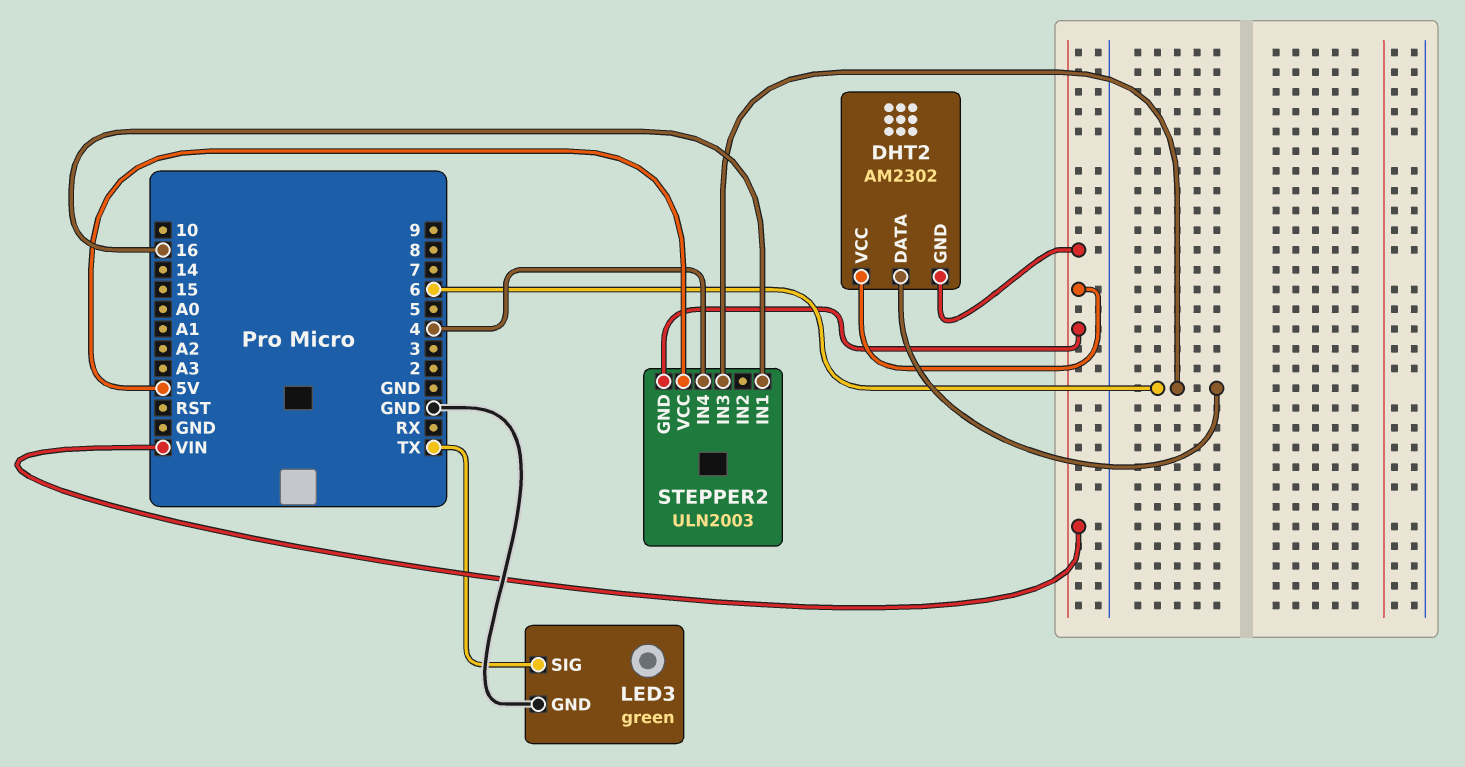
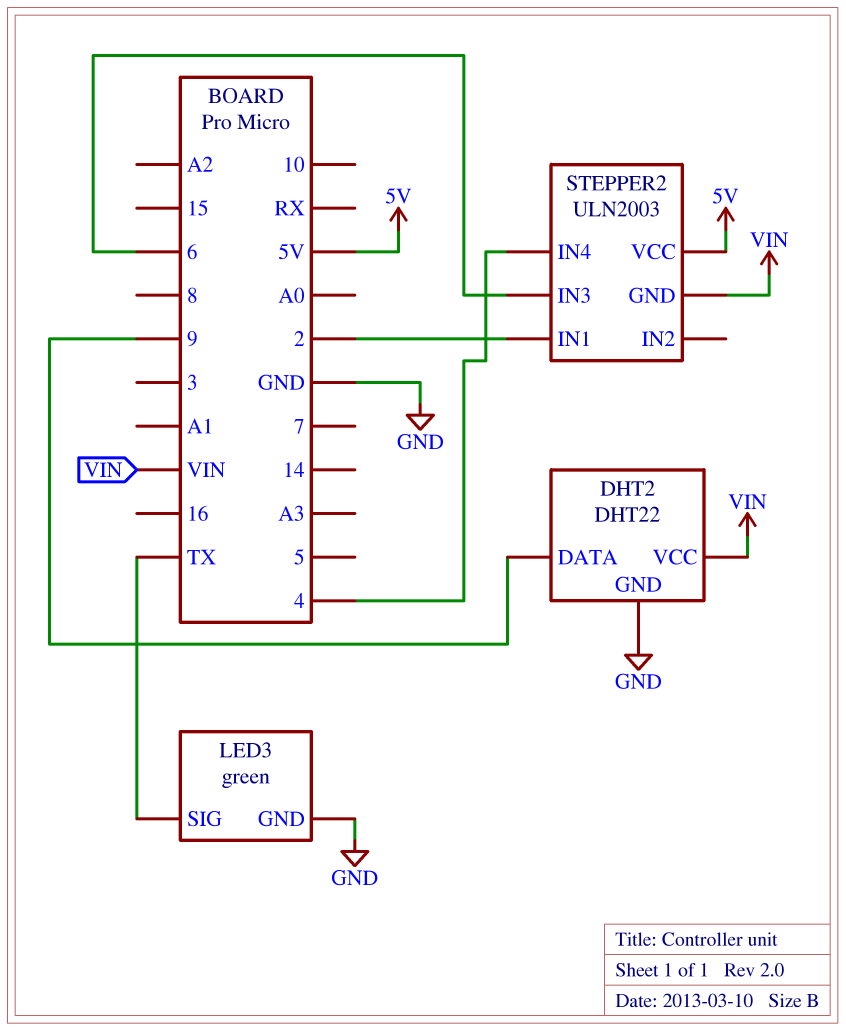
DHT2: AM2302 -> DHT22
DHT2 pin DATA: 6 -> 9
DHT2 pin GND: VIN -> GND
STEPPER2 pin IN1: 16 -> 2

